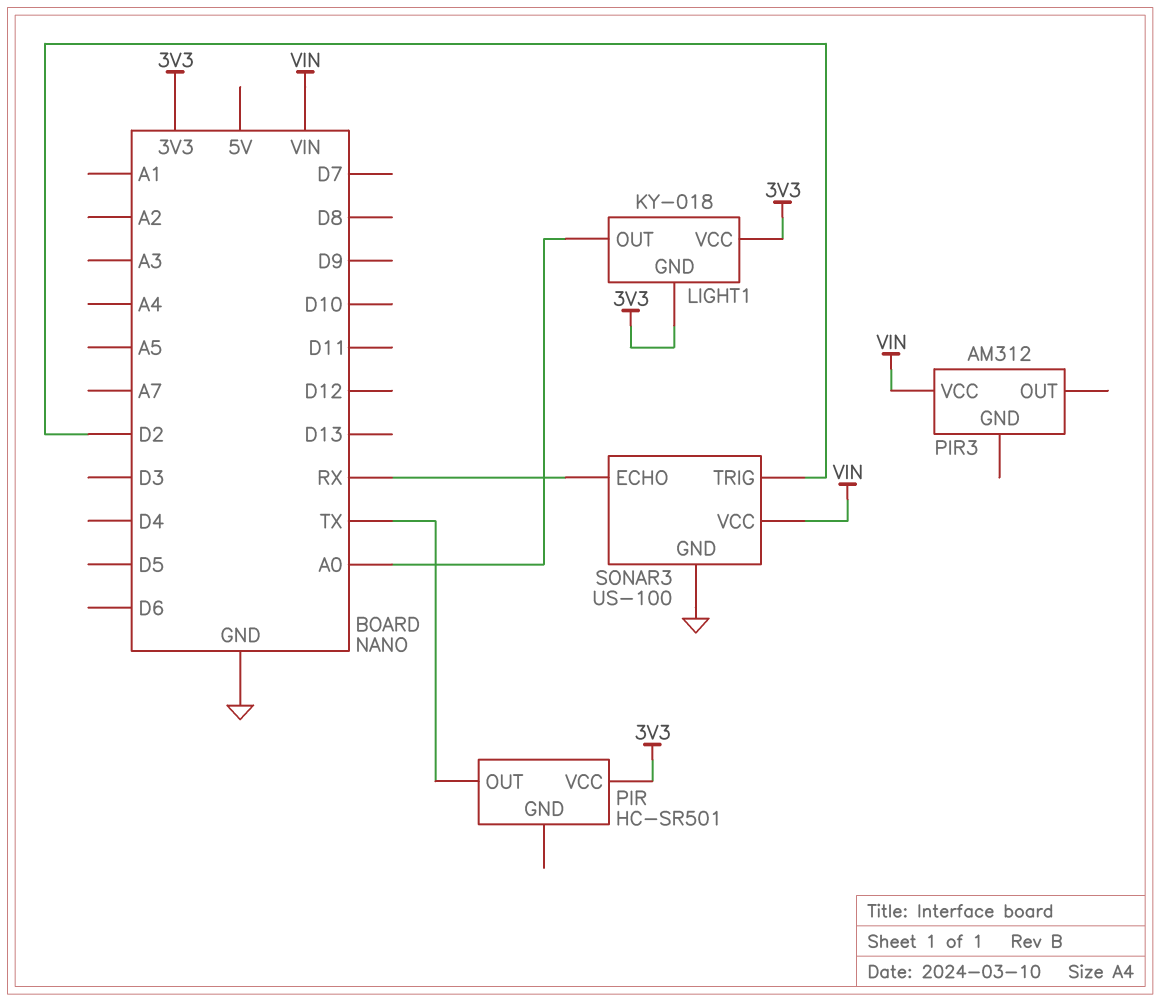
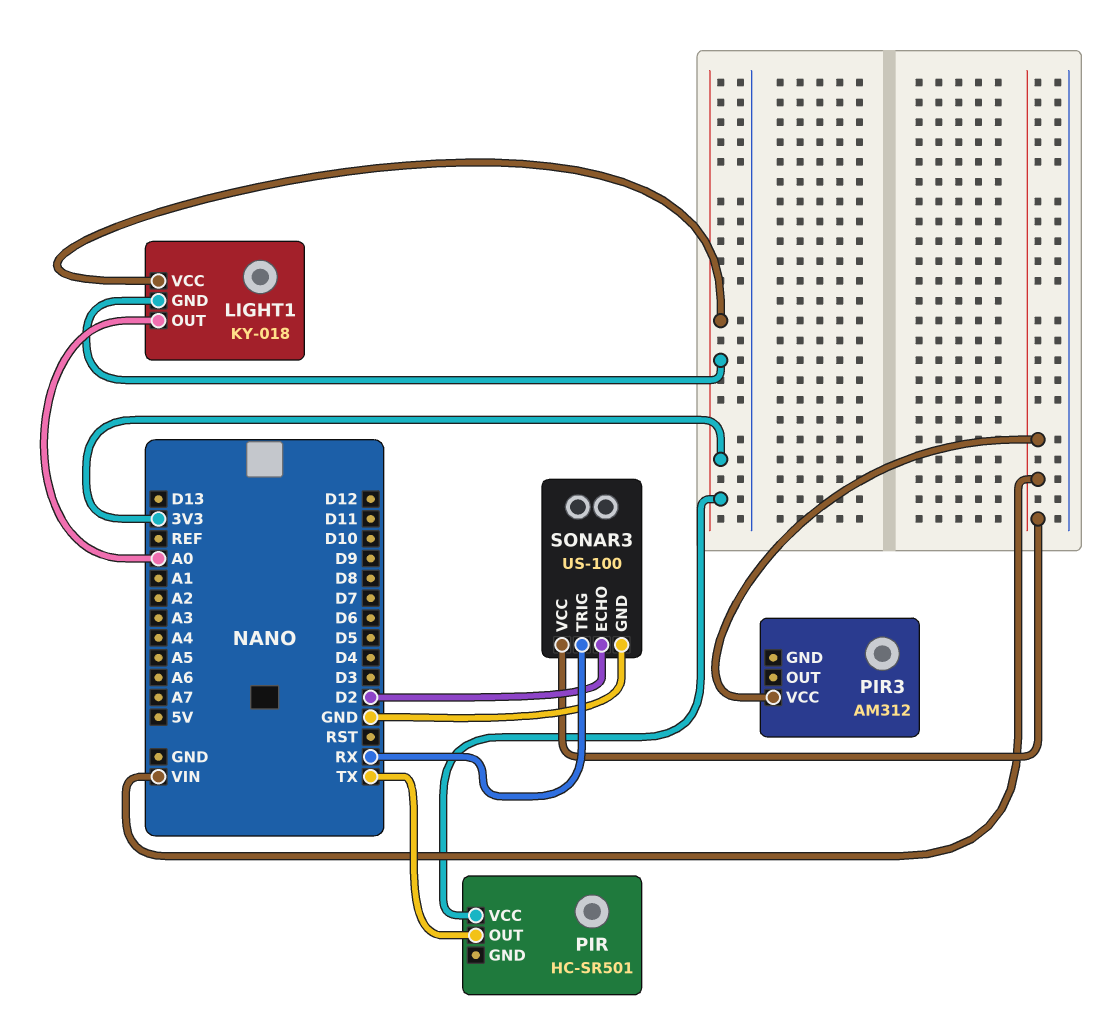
SONAR3 pin ECHO: RX -> D2
SONAR3 pin TRIG: D2 -> RX

